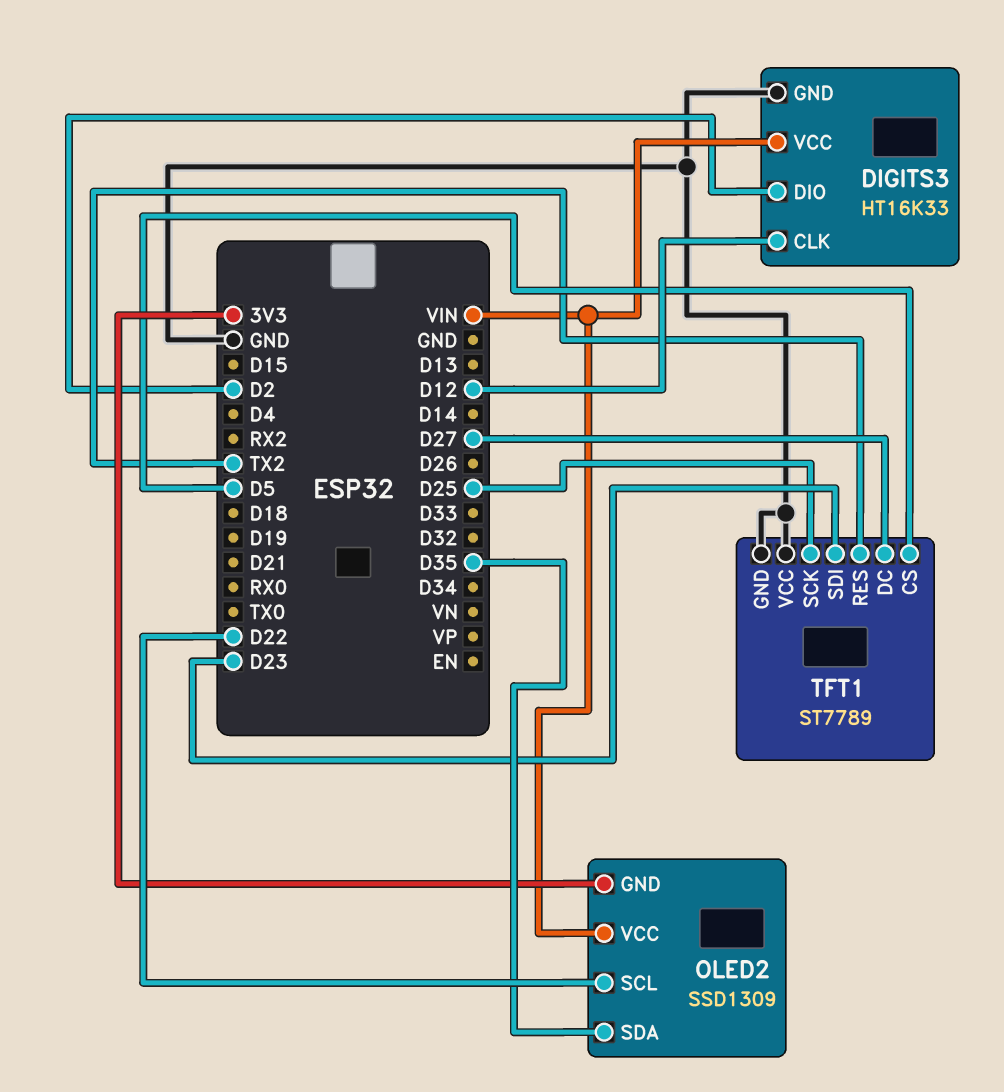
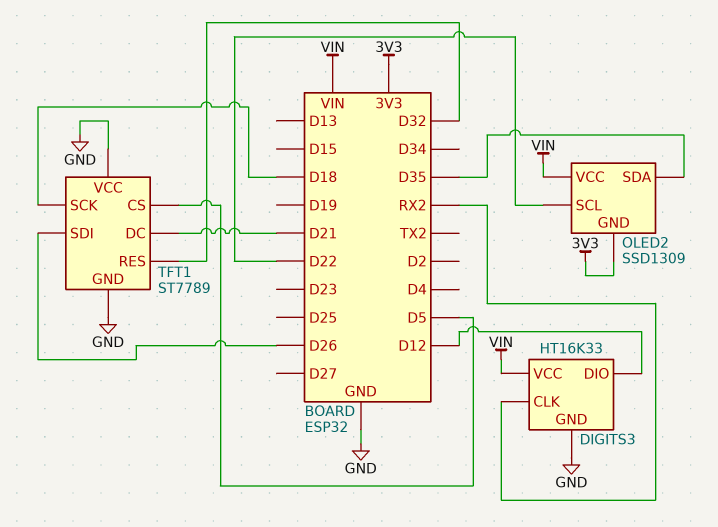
DIGITS3 pin CLK: D12 -> RX2
DIGITS3 pin DIO: D2 -> D12
TFT1 pin DC: D27 -> D21
TFT1 pin RES: TX2 -> D32
TFT1 pin SCK: D25 -> D18
TFT1 pin SDI: D23 -> D26

